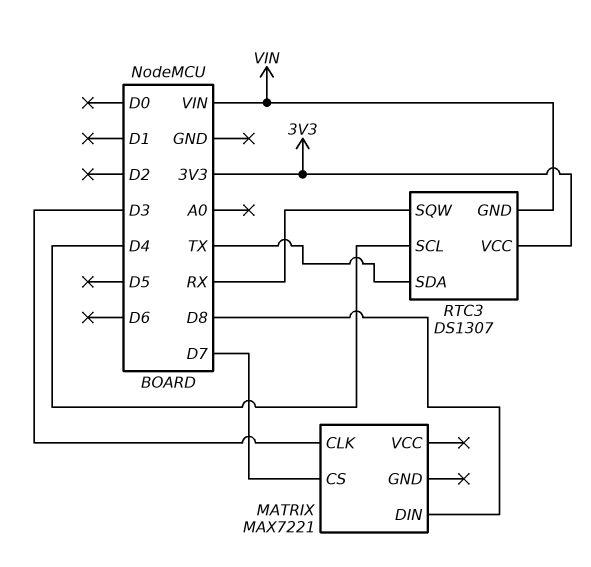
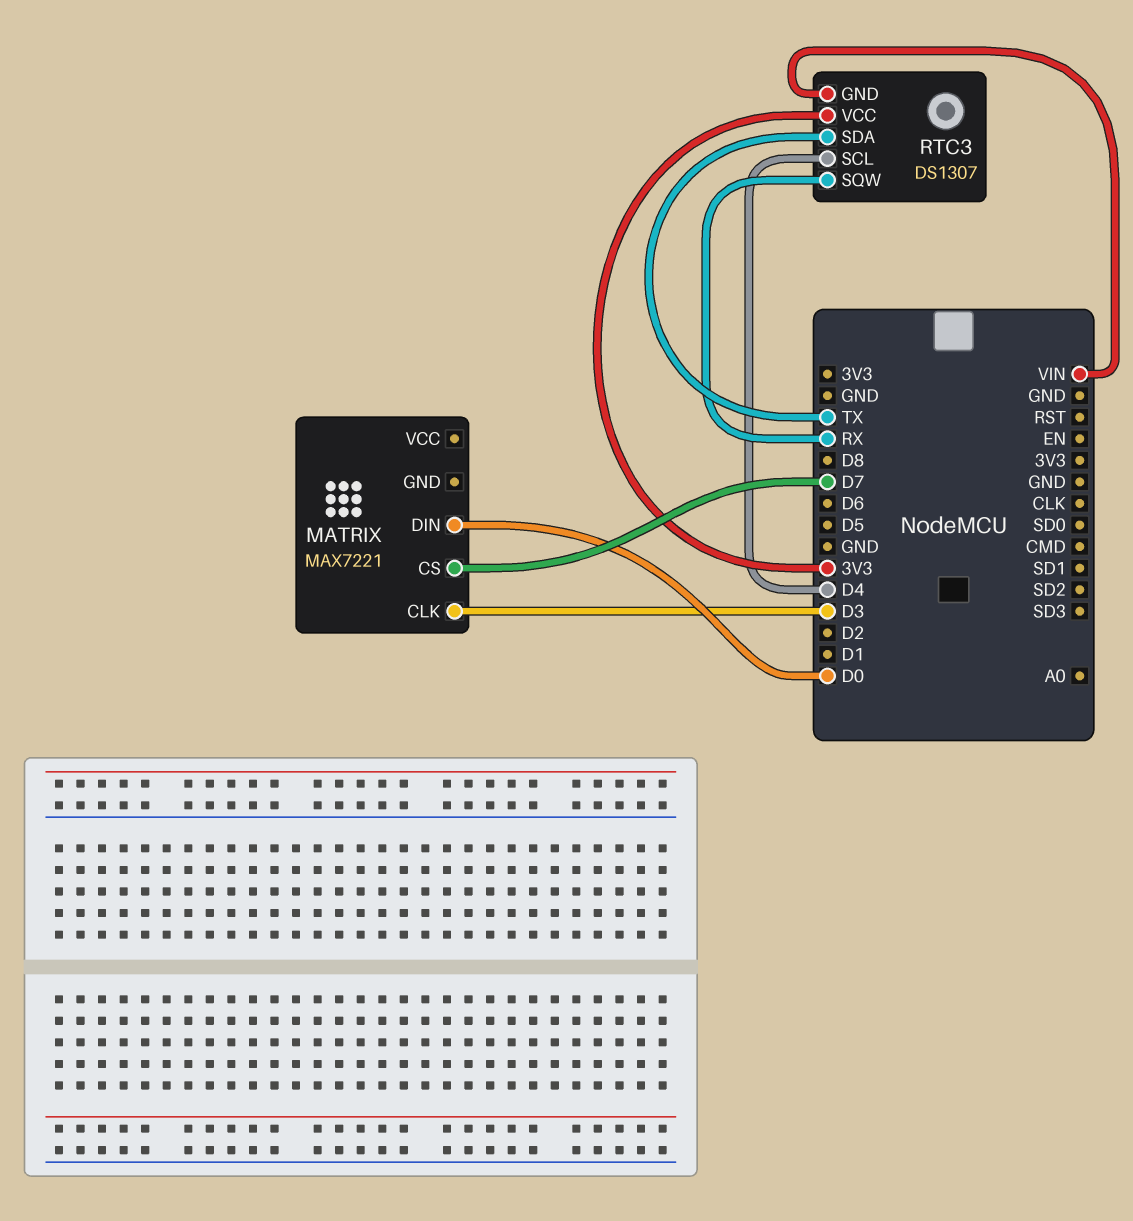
MATRIX pin DIN: D8 -> D0

